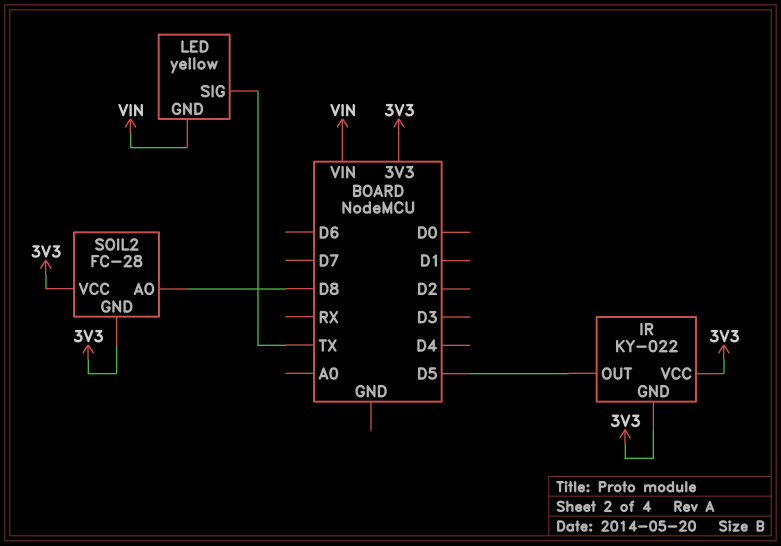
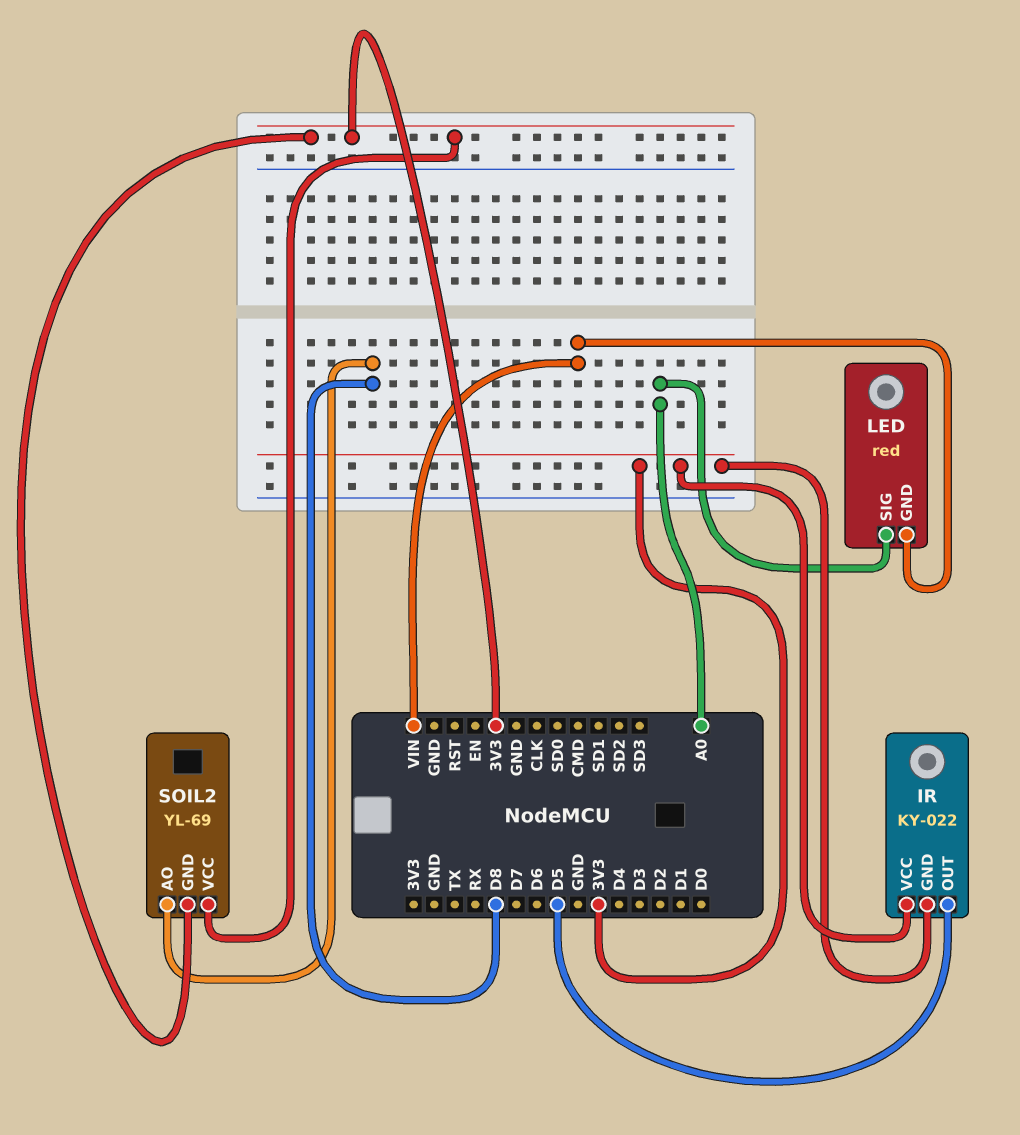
LED: yellow -> red
LED pin SIG: TX -> A0
SOIL2: FC-28 -> YL-69

